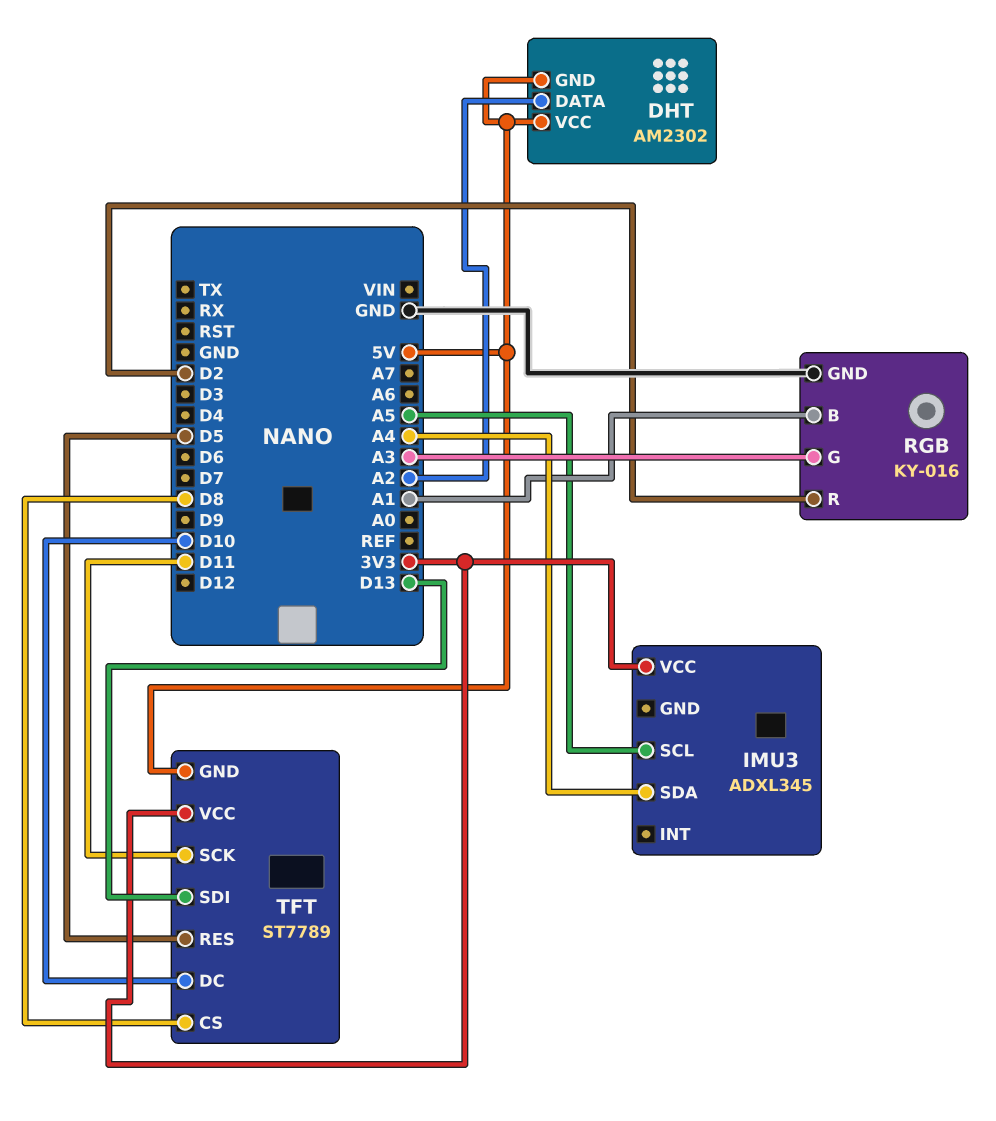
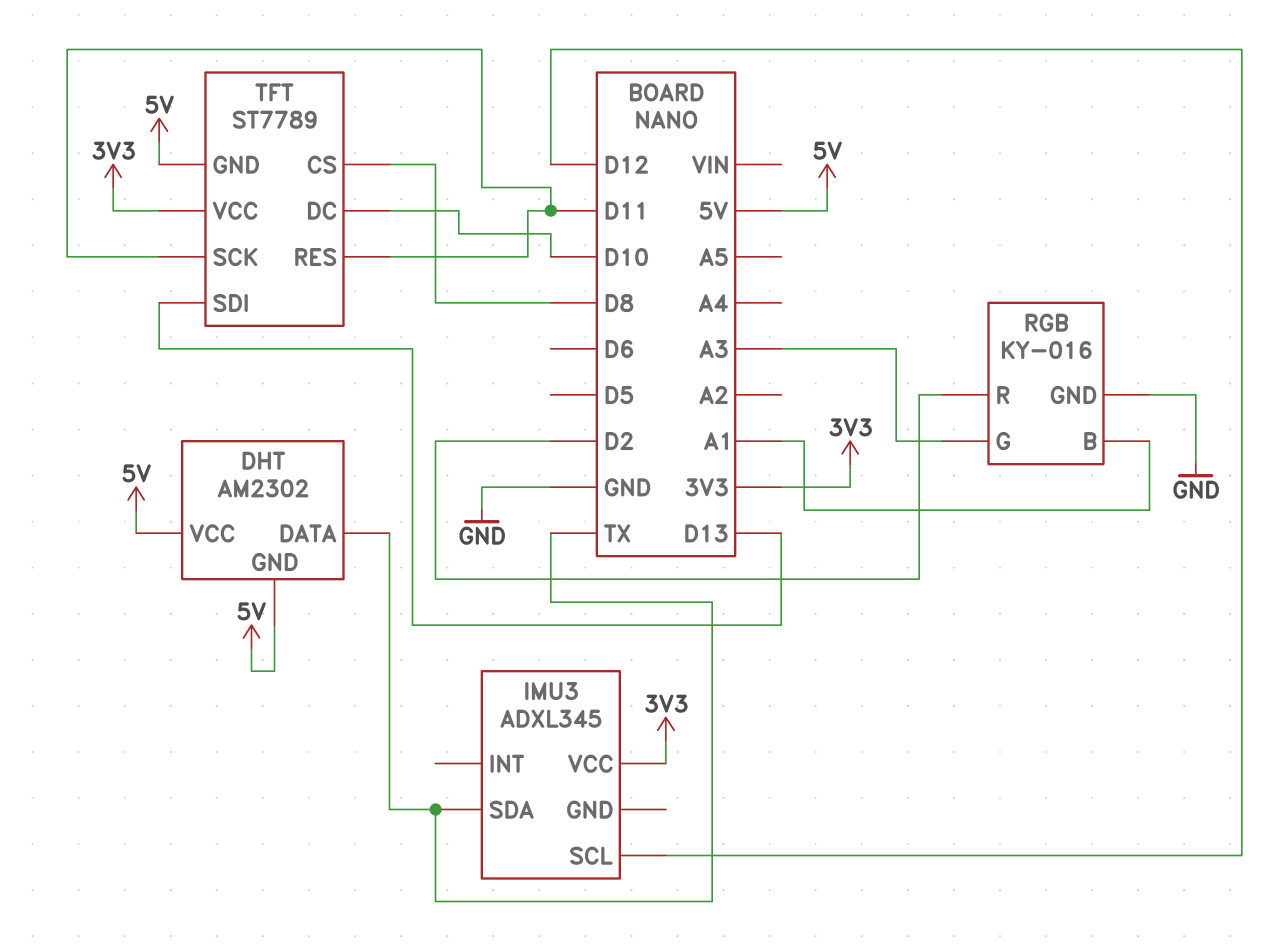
DHT pin DATA: A2 -> TX
IMU3 pin SCL: A5 -> D12
IMU3 pin SDA: A4 -> TX
TFT pin RES: D5 -> D11

